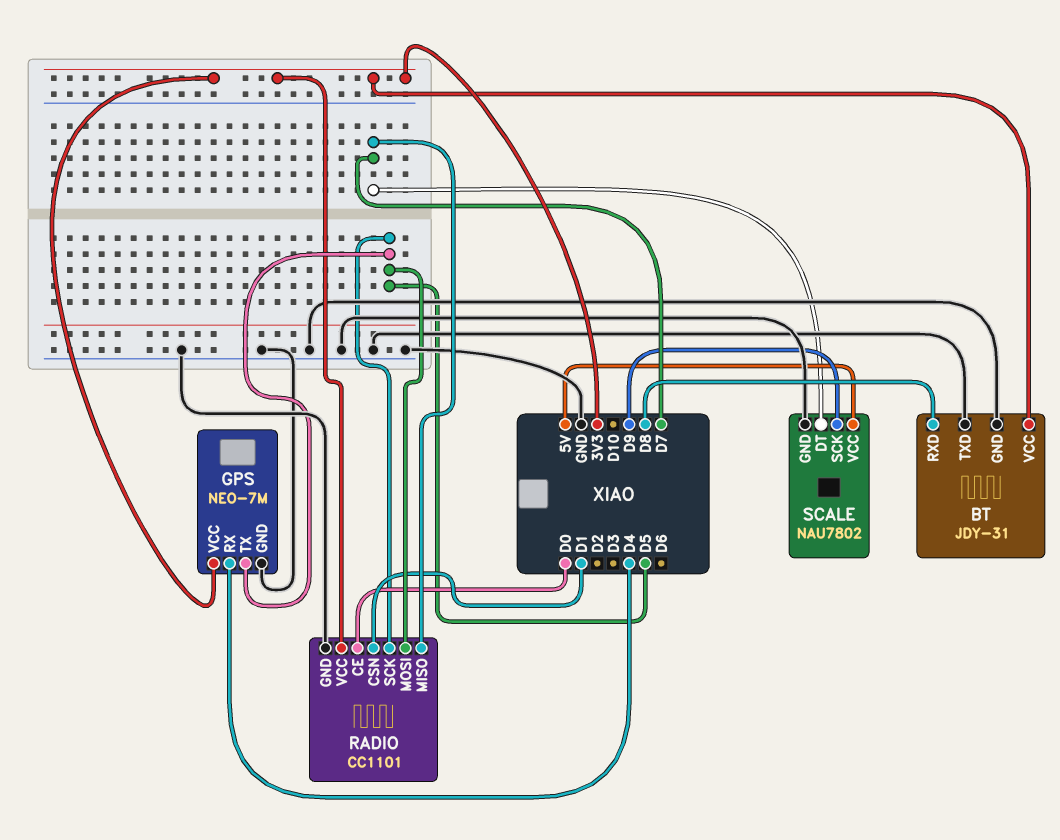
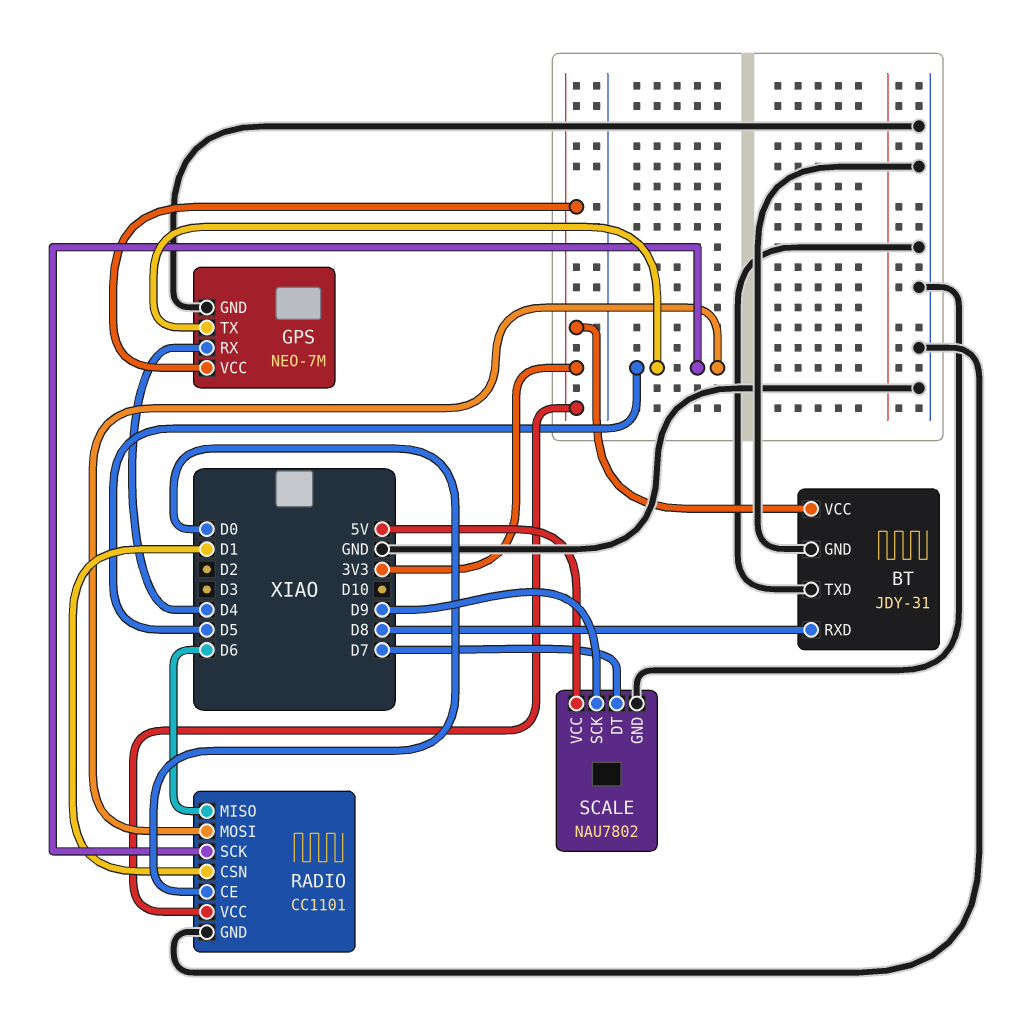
RADIO pin MISO: D7 -> D6

